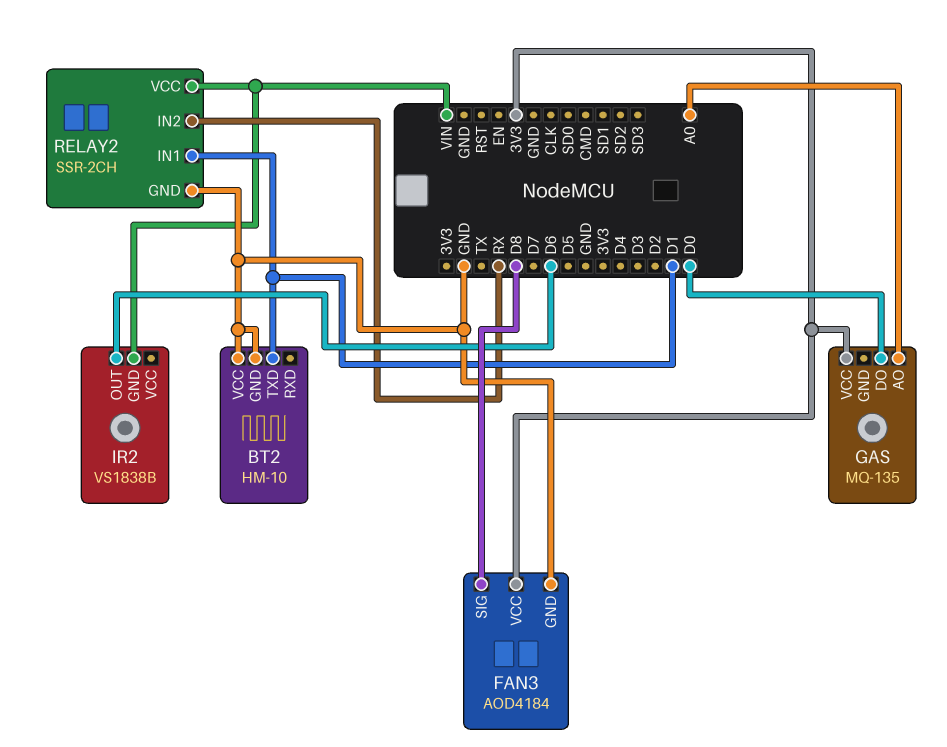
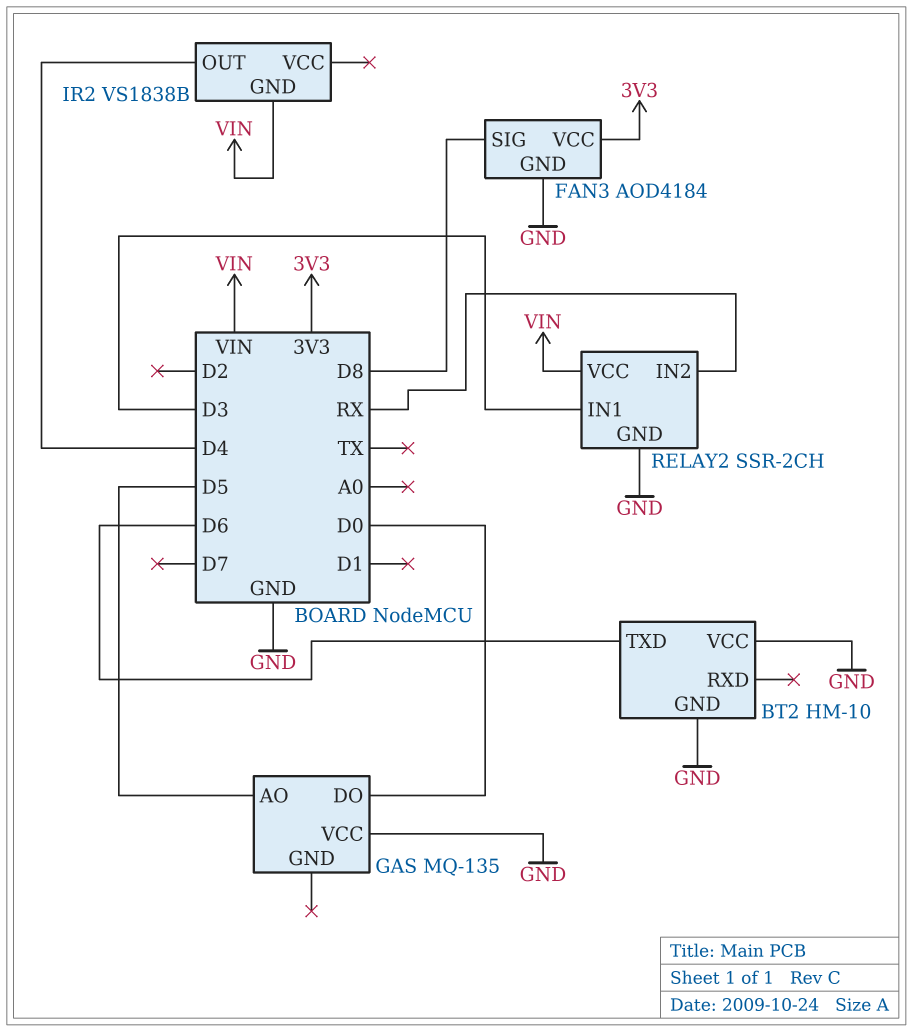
BT2 pin TXD: D1 -> D6
GAS pin AO: A0 -> D5
GAS pin VCC: 3V3 -> GND
IR2 pin OUT: D6 -> D4
RELAY2 pin IN1: D1 -> D3

